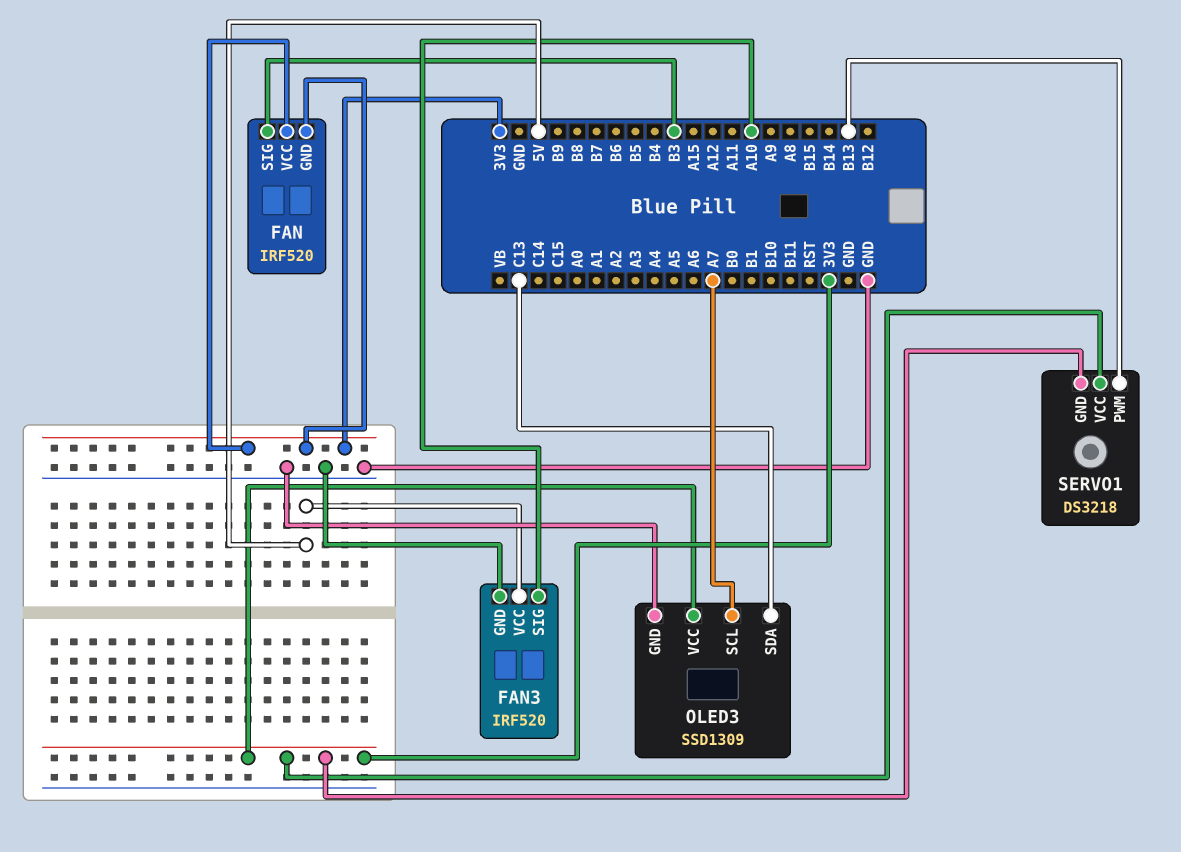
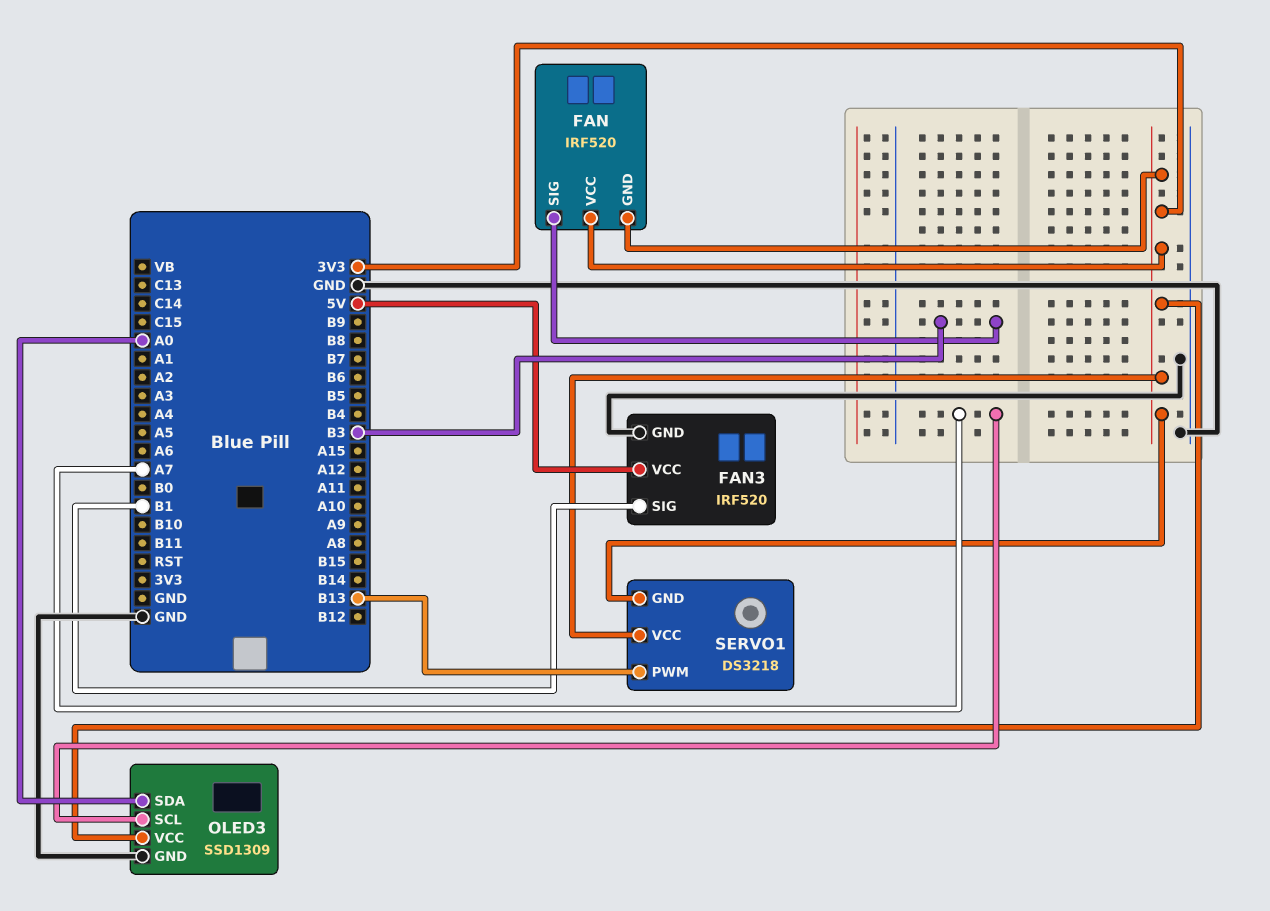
FAN3 pin SIG: A10 -> B1
OLED3 pin SDA: C13 -> A0

